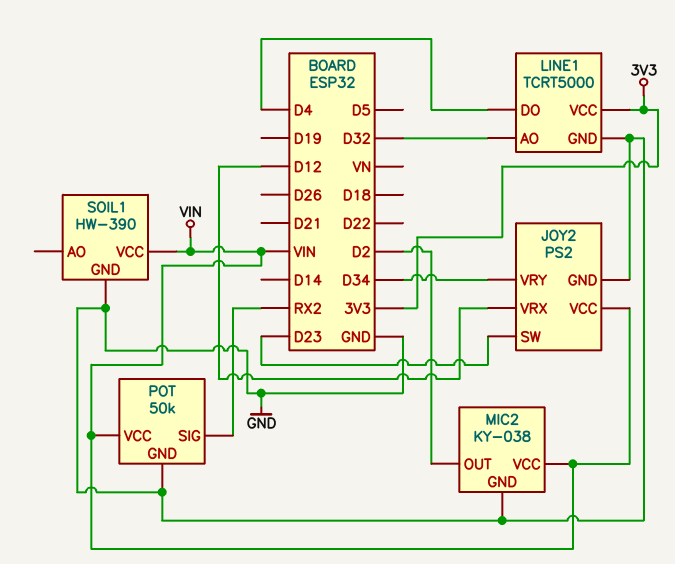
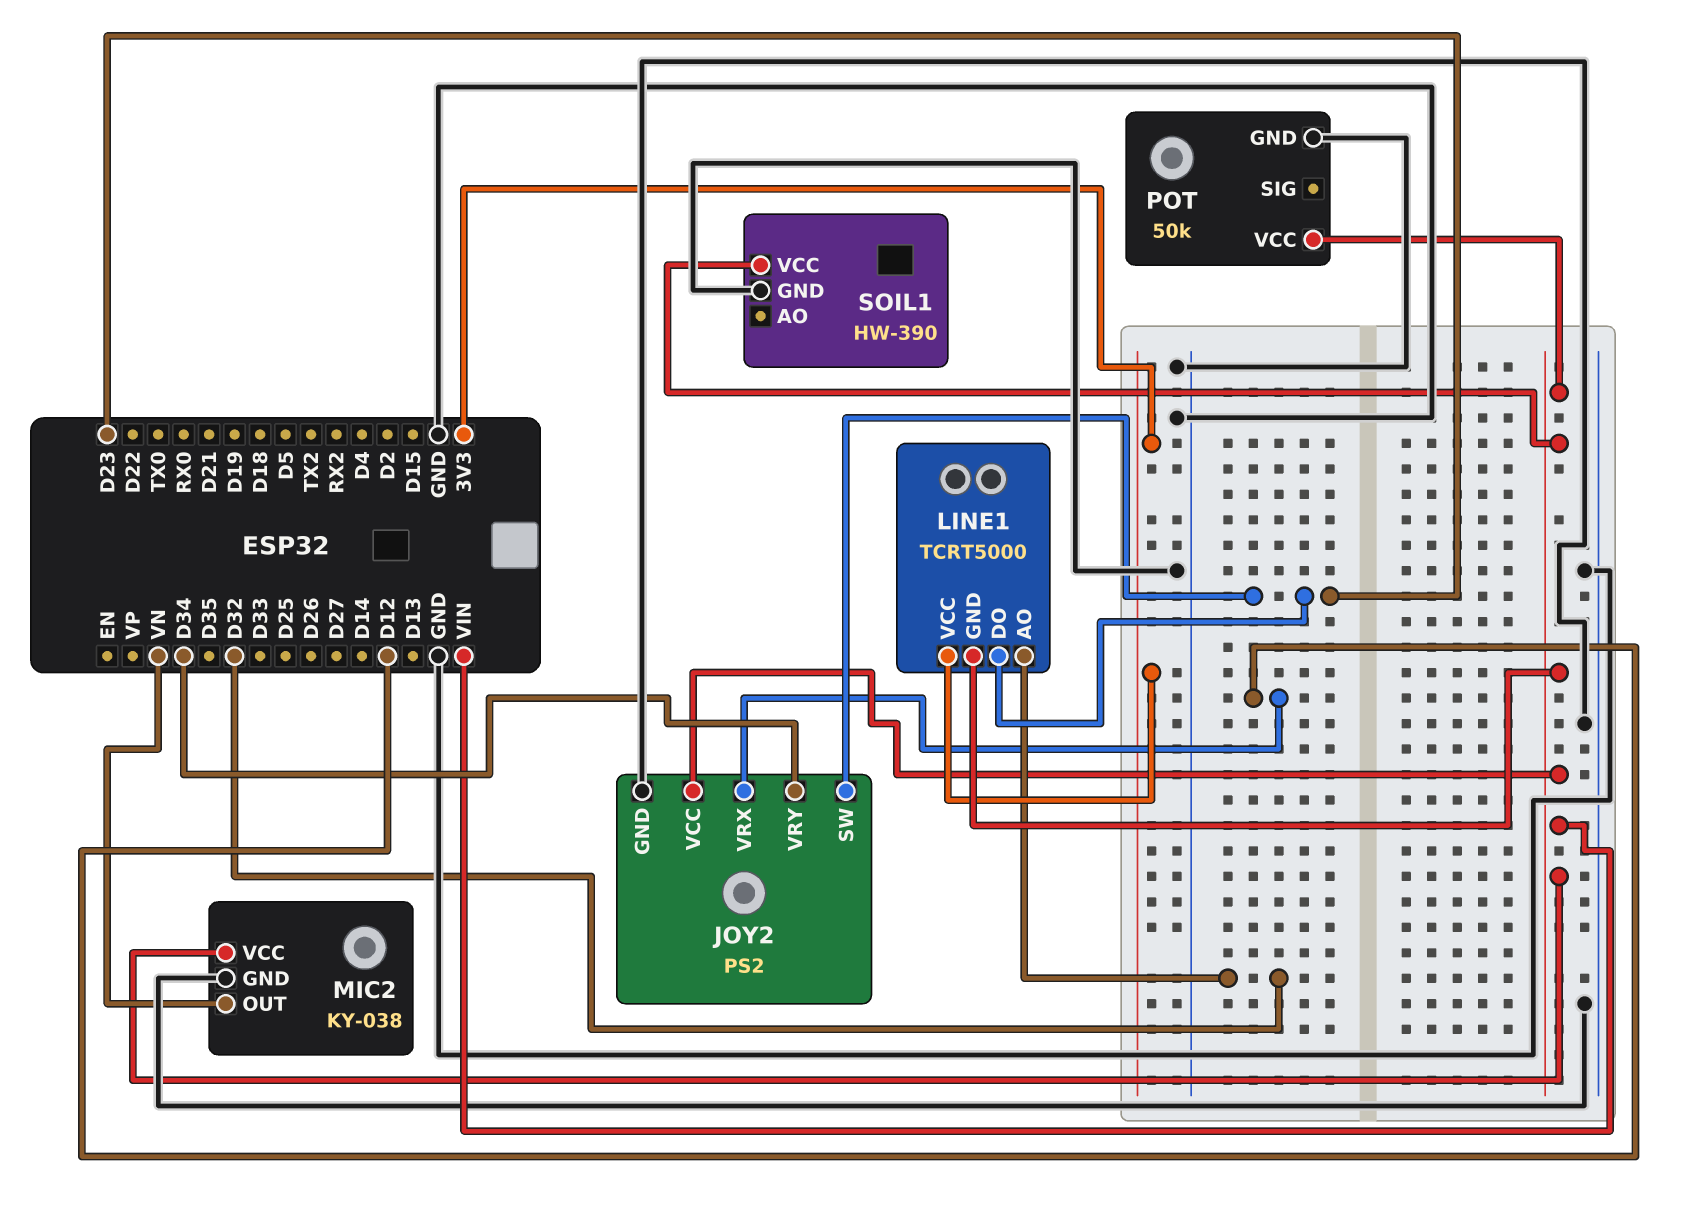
LINE1 pin DO: D4 -> D23
LINE1 pin GND: GND -> VIN
MIC2 pin OUT: D2 -> VN
POT pin SIG: RX2 -> none

